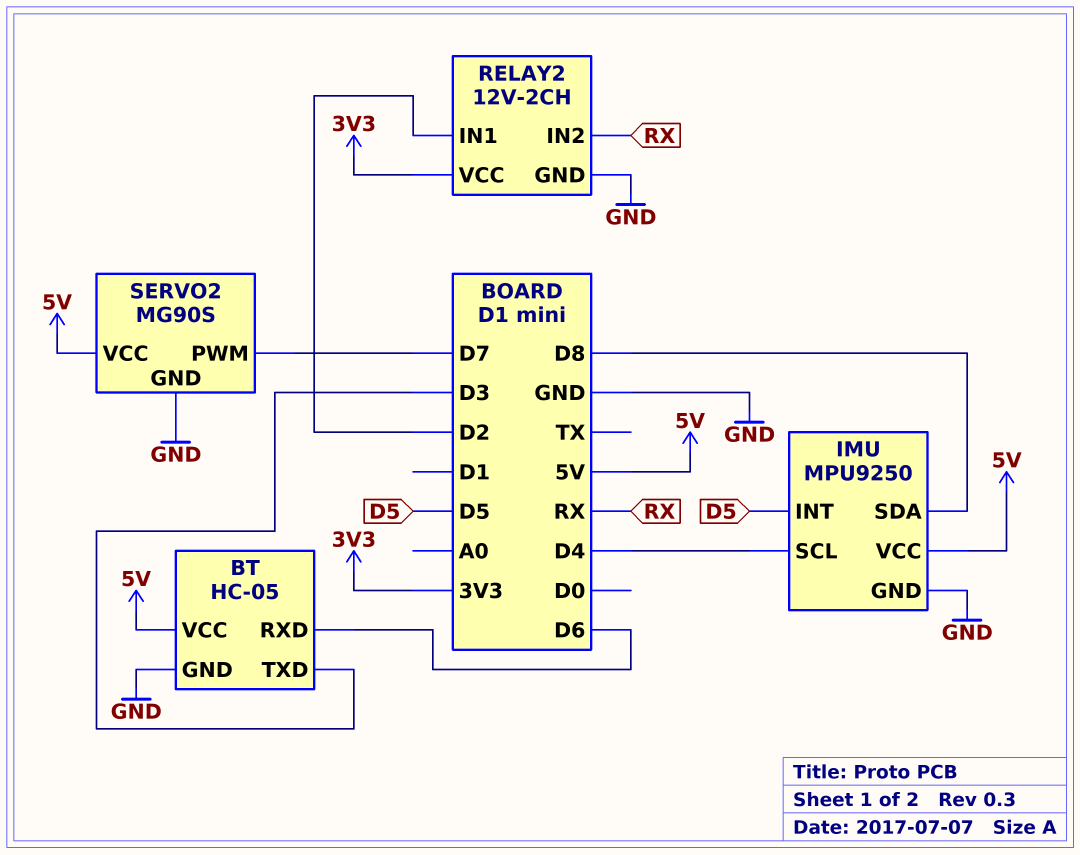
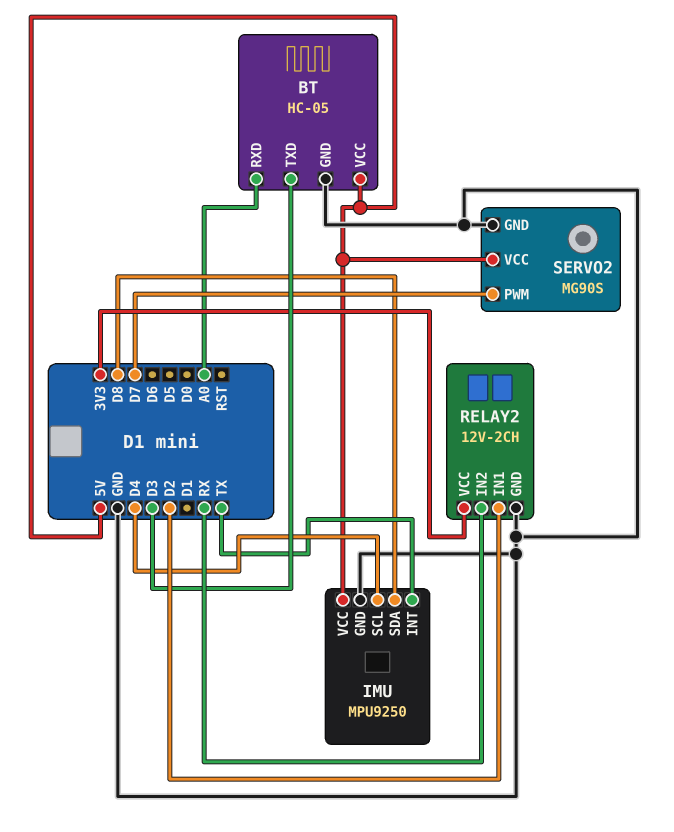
BT pin RXD: D6 -> A0
IMU pin INT: D5 -> TX

